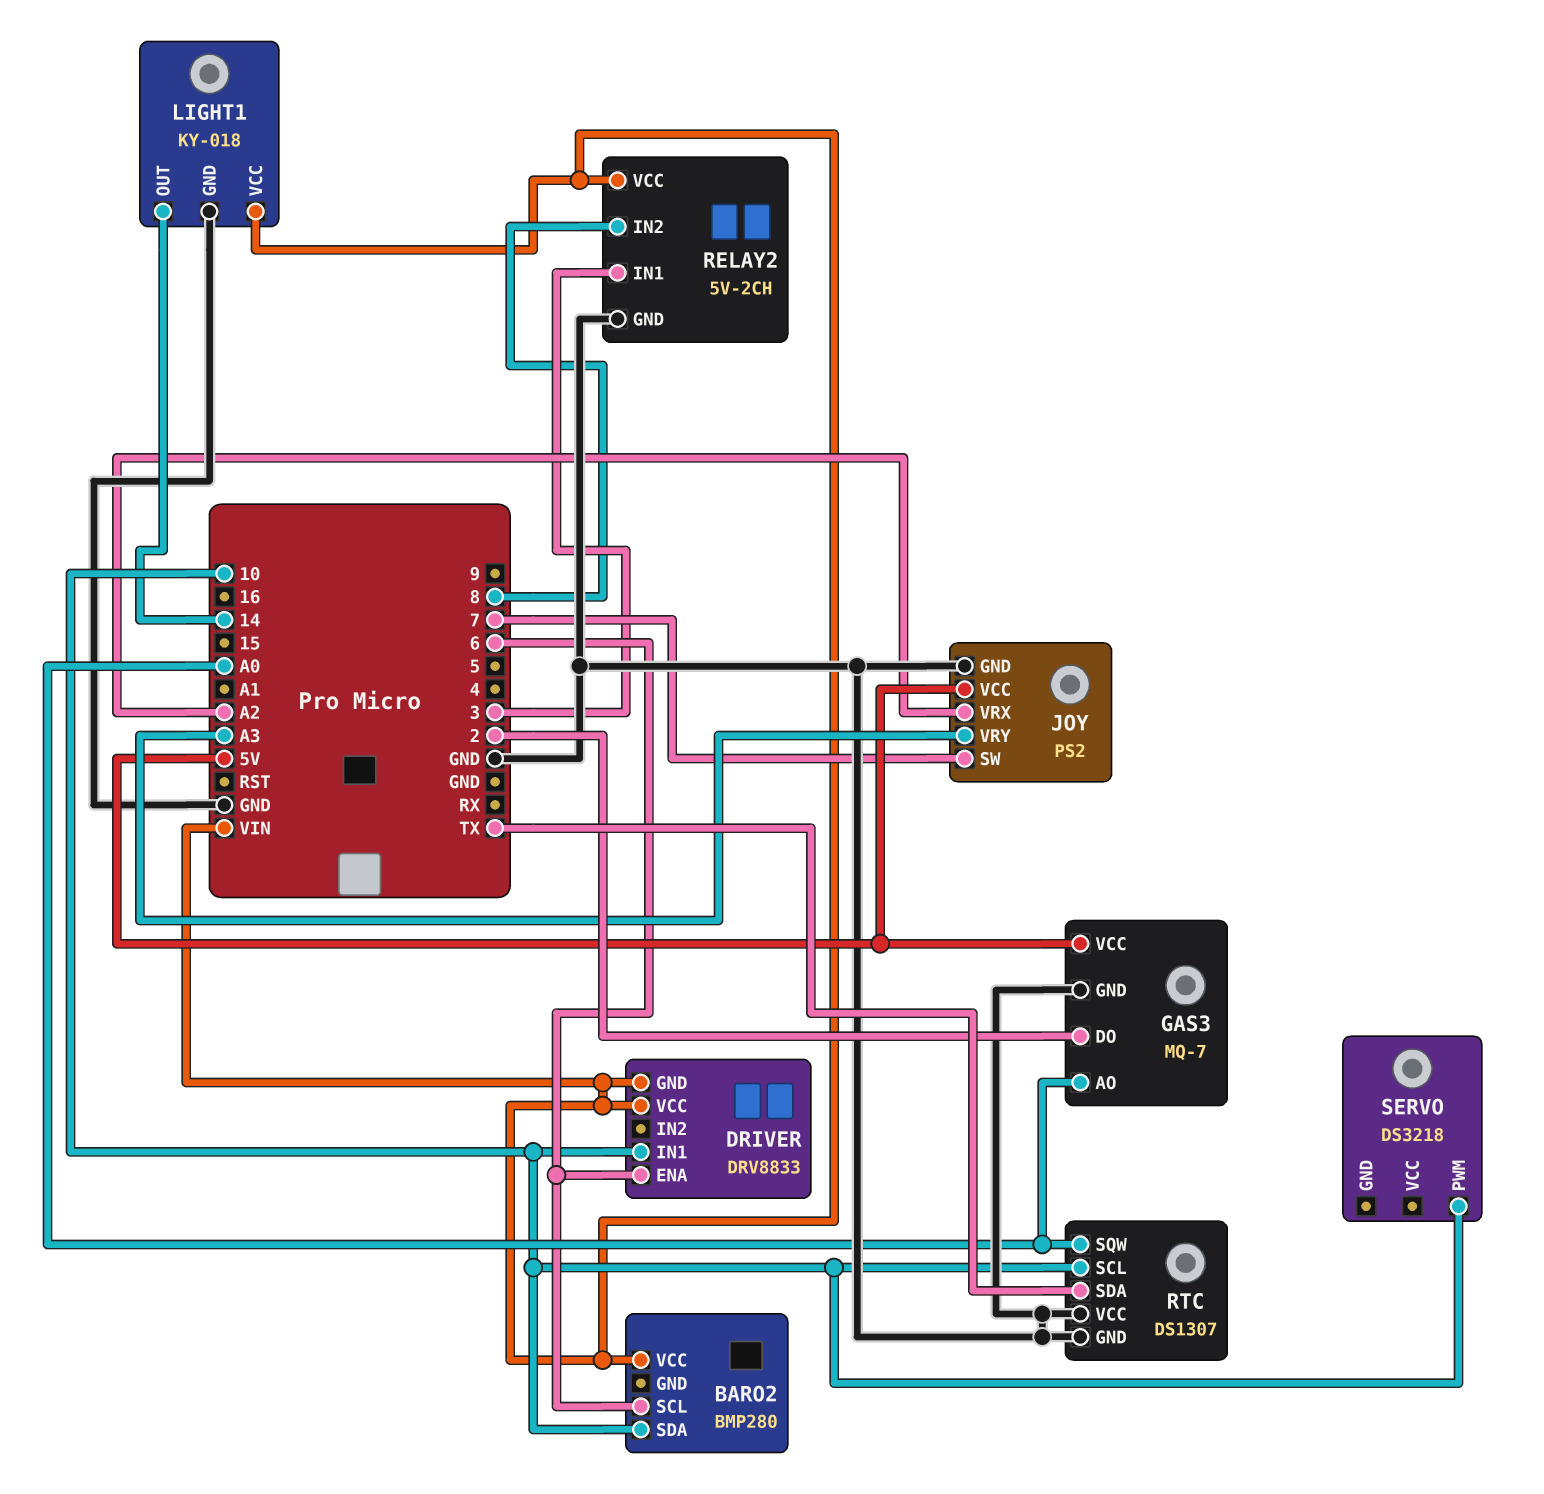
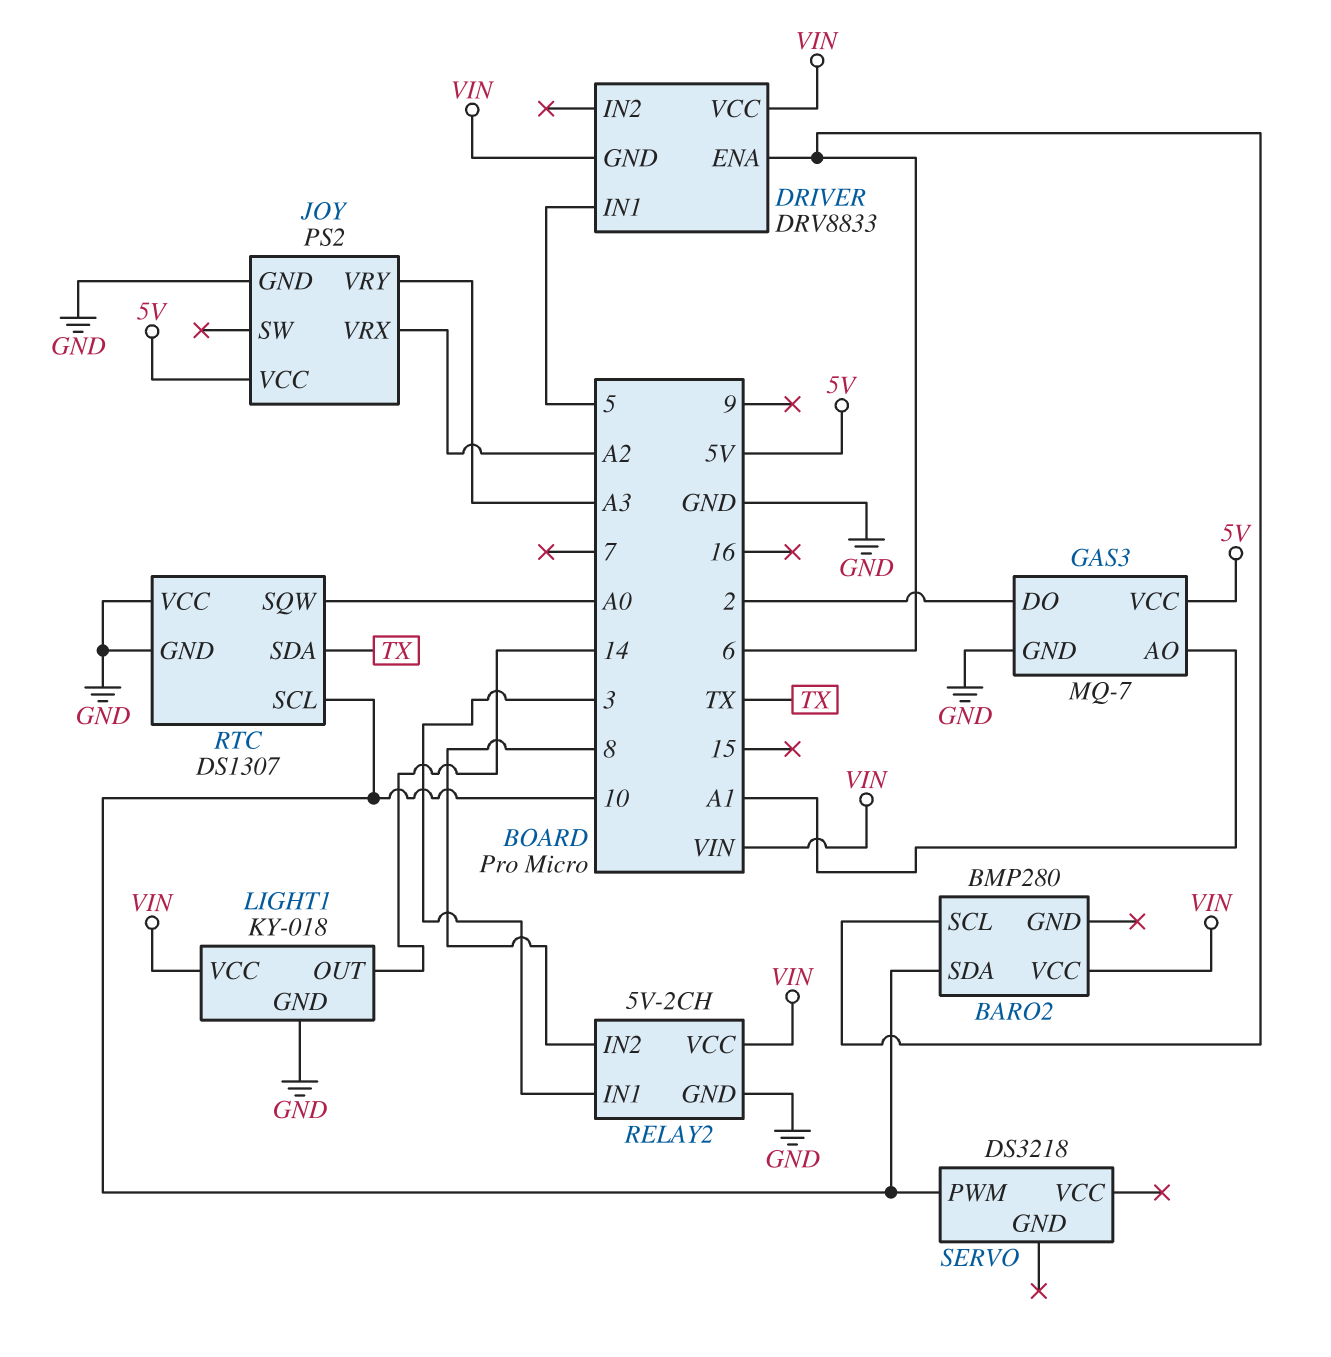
DRIVER pin IN1: 10 -> 5
GAS3 pin AO: A0 -> A1
JOY pin SW: 7 -> none

